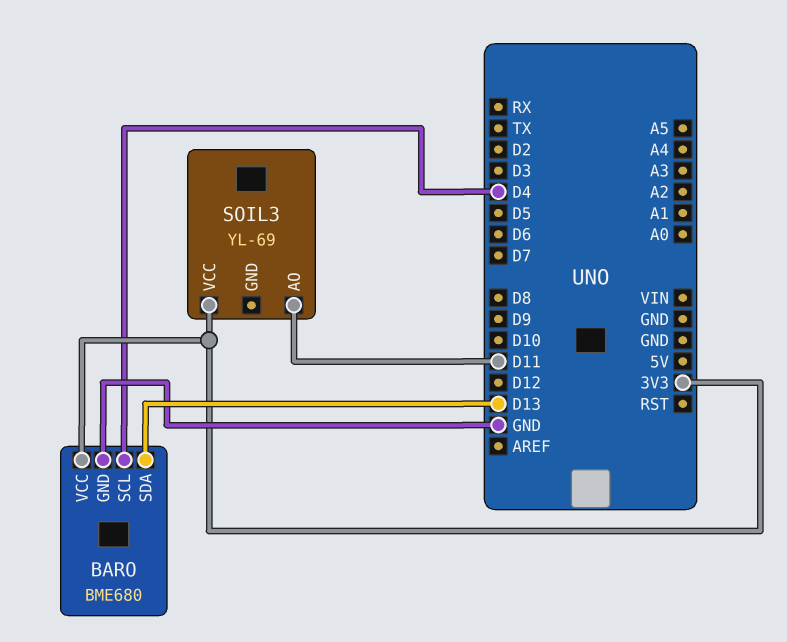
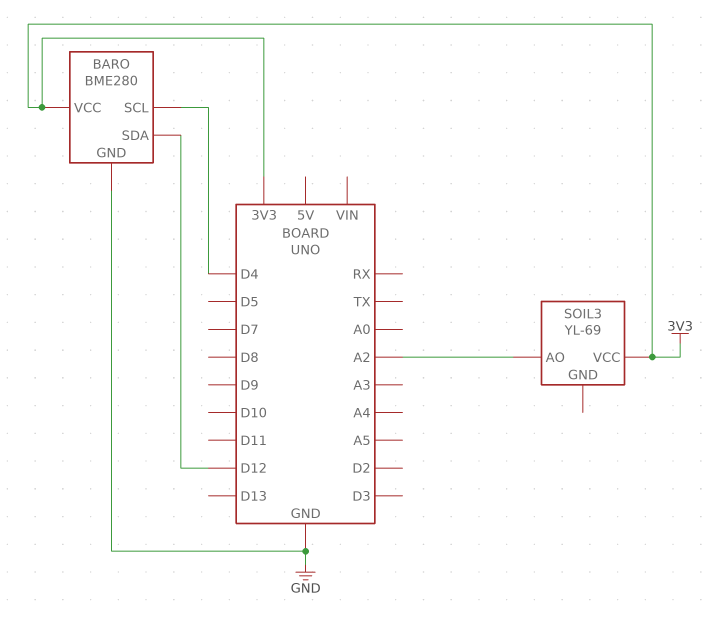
BARO: BME680 -> BME280
BARO pin SDA: D13 -> D12
SOIL3 pin AO: D11 -> A2

